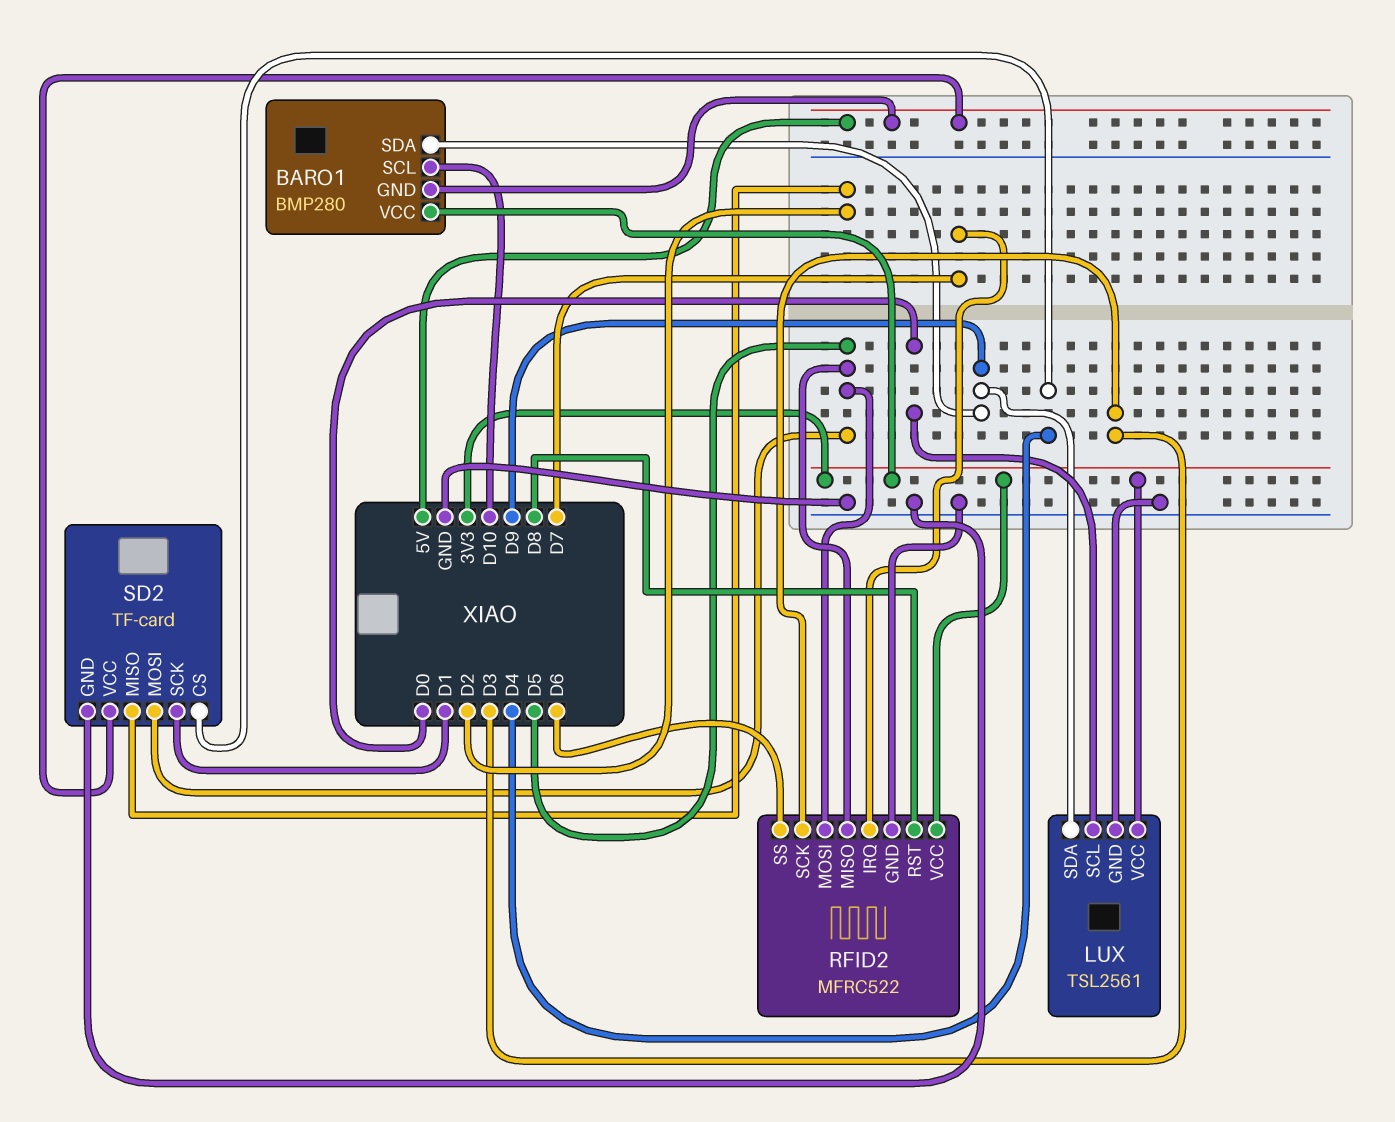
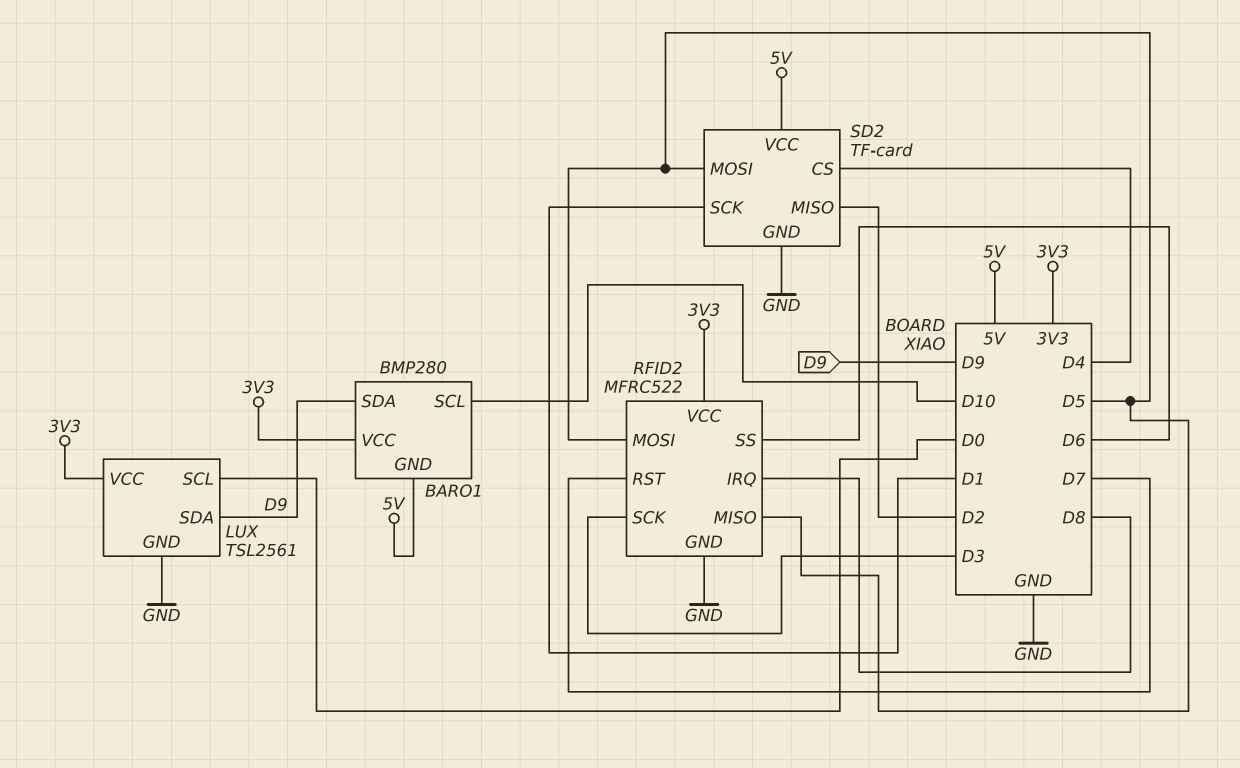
RFID2 pin IRQ: D7 -> D8
RFID2 pin RST: D8 -> D7

